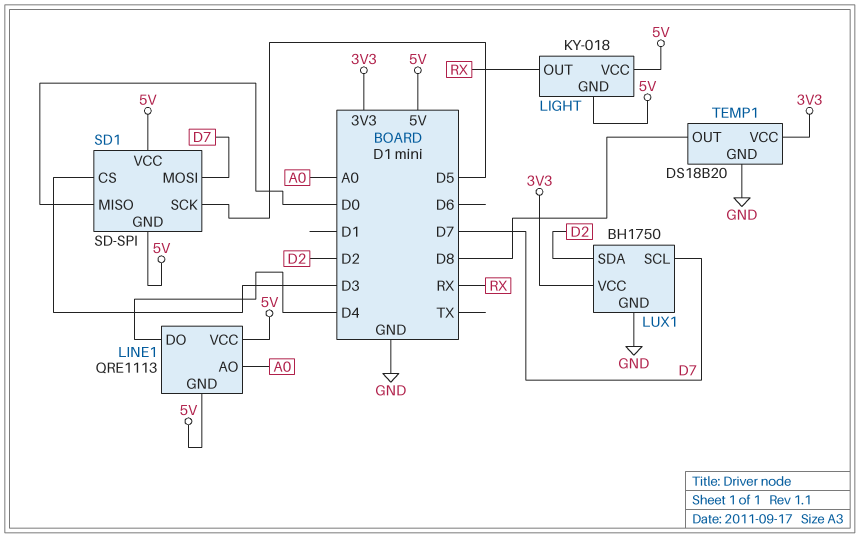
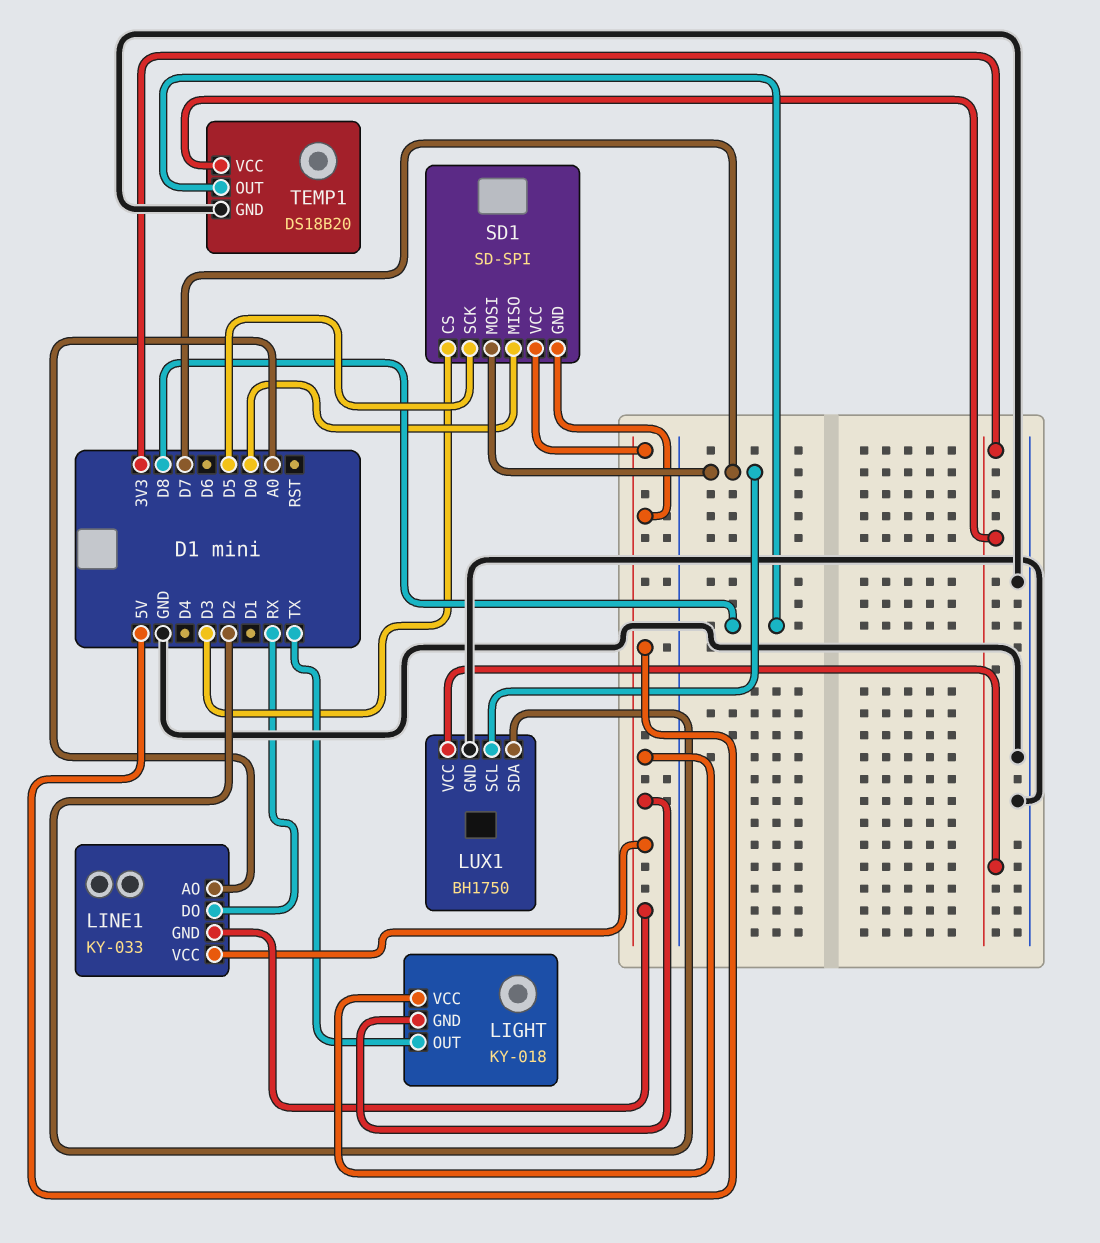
LIGHT pin OUT: RX -> TX
LINE1: QRE1113 -> KY-033
LINE1 pin DO: D4 -> RX

